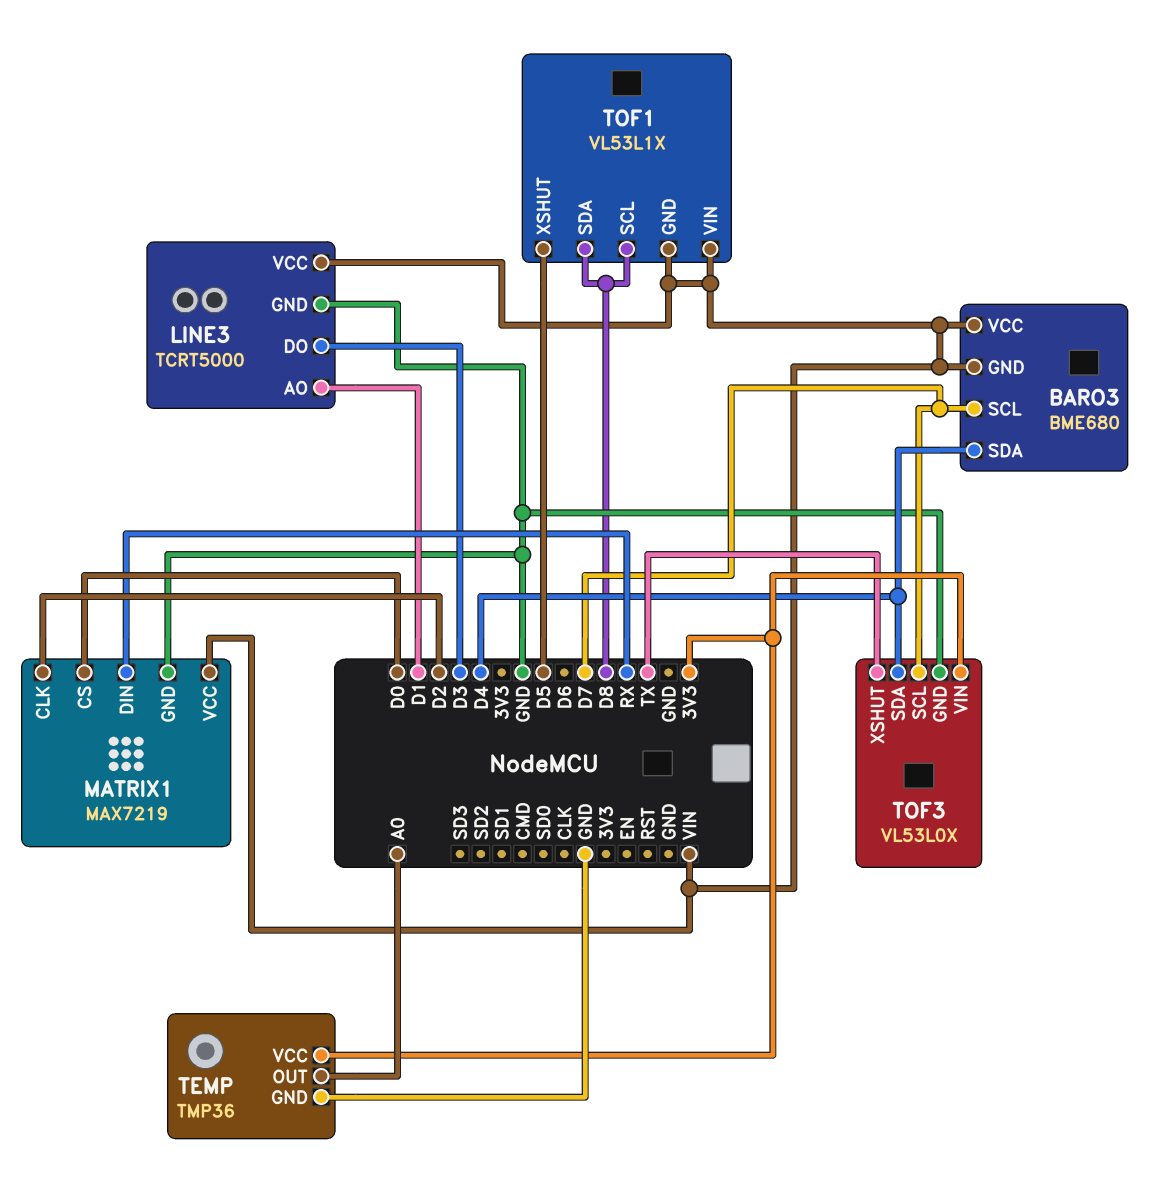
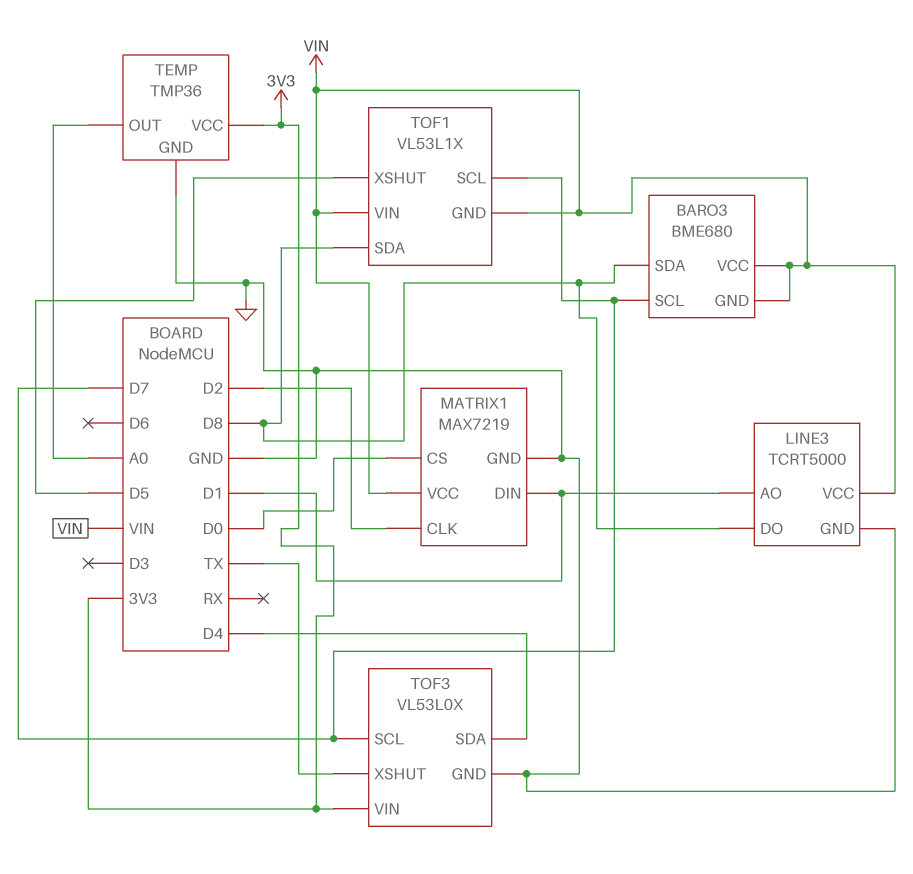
BARO3 pin SDA: D4 -> D8
LINE3 pin DO: D3 -> D8
MATRIX1 pin DIN: RX -> D1
TOF1 pin SCL: D8 -> D7

